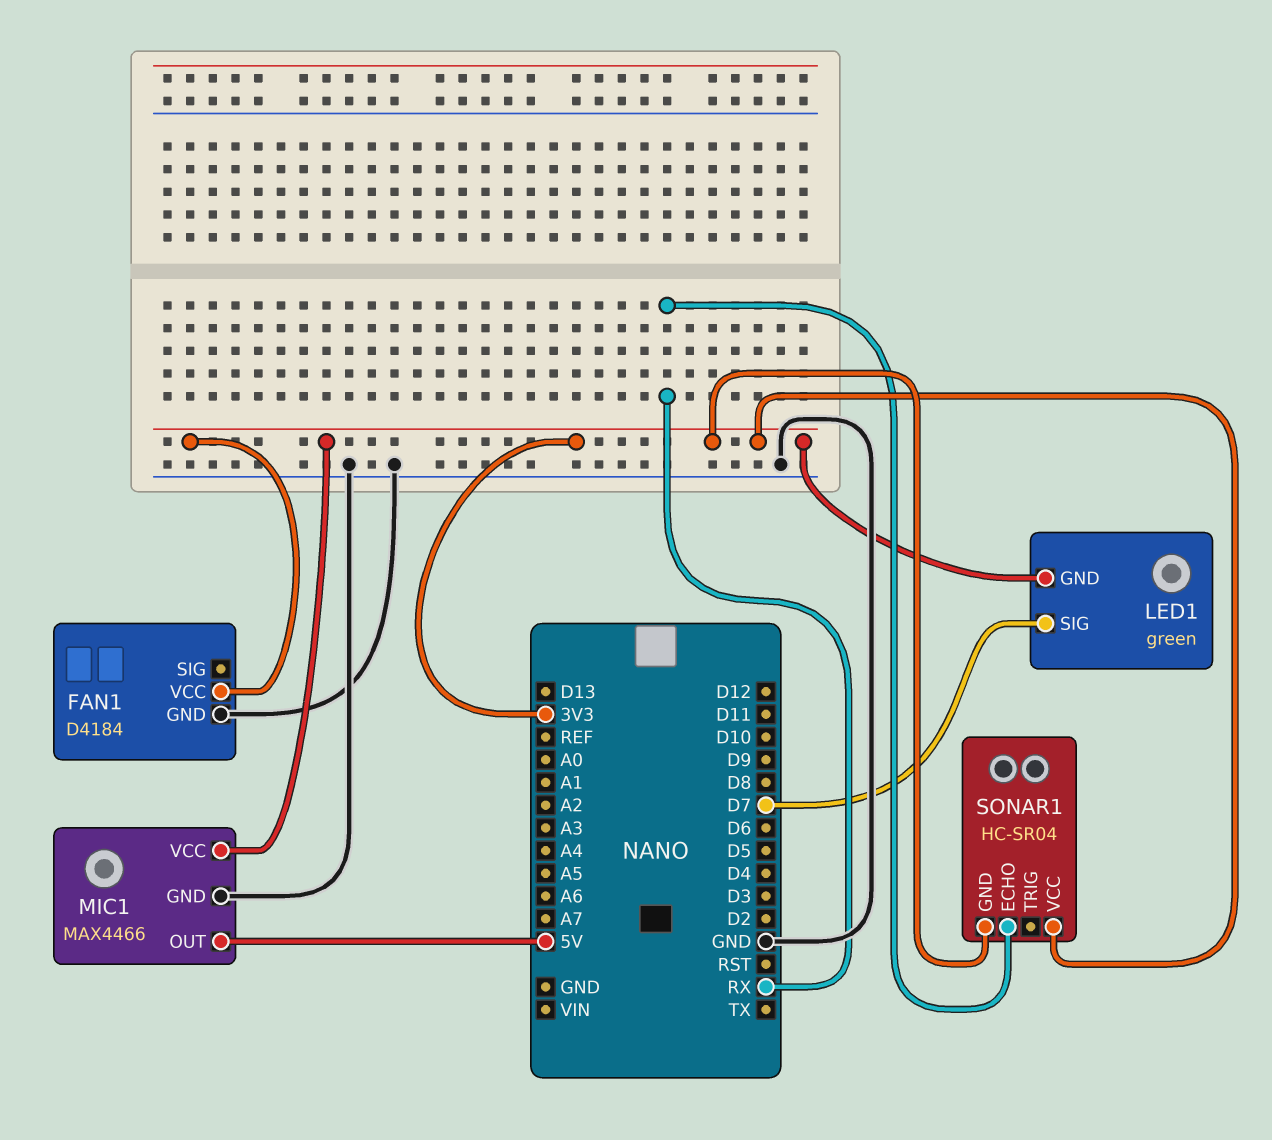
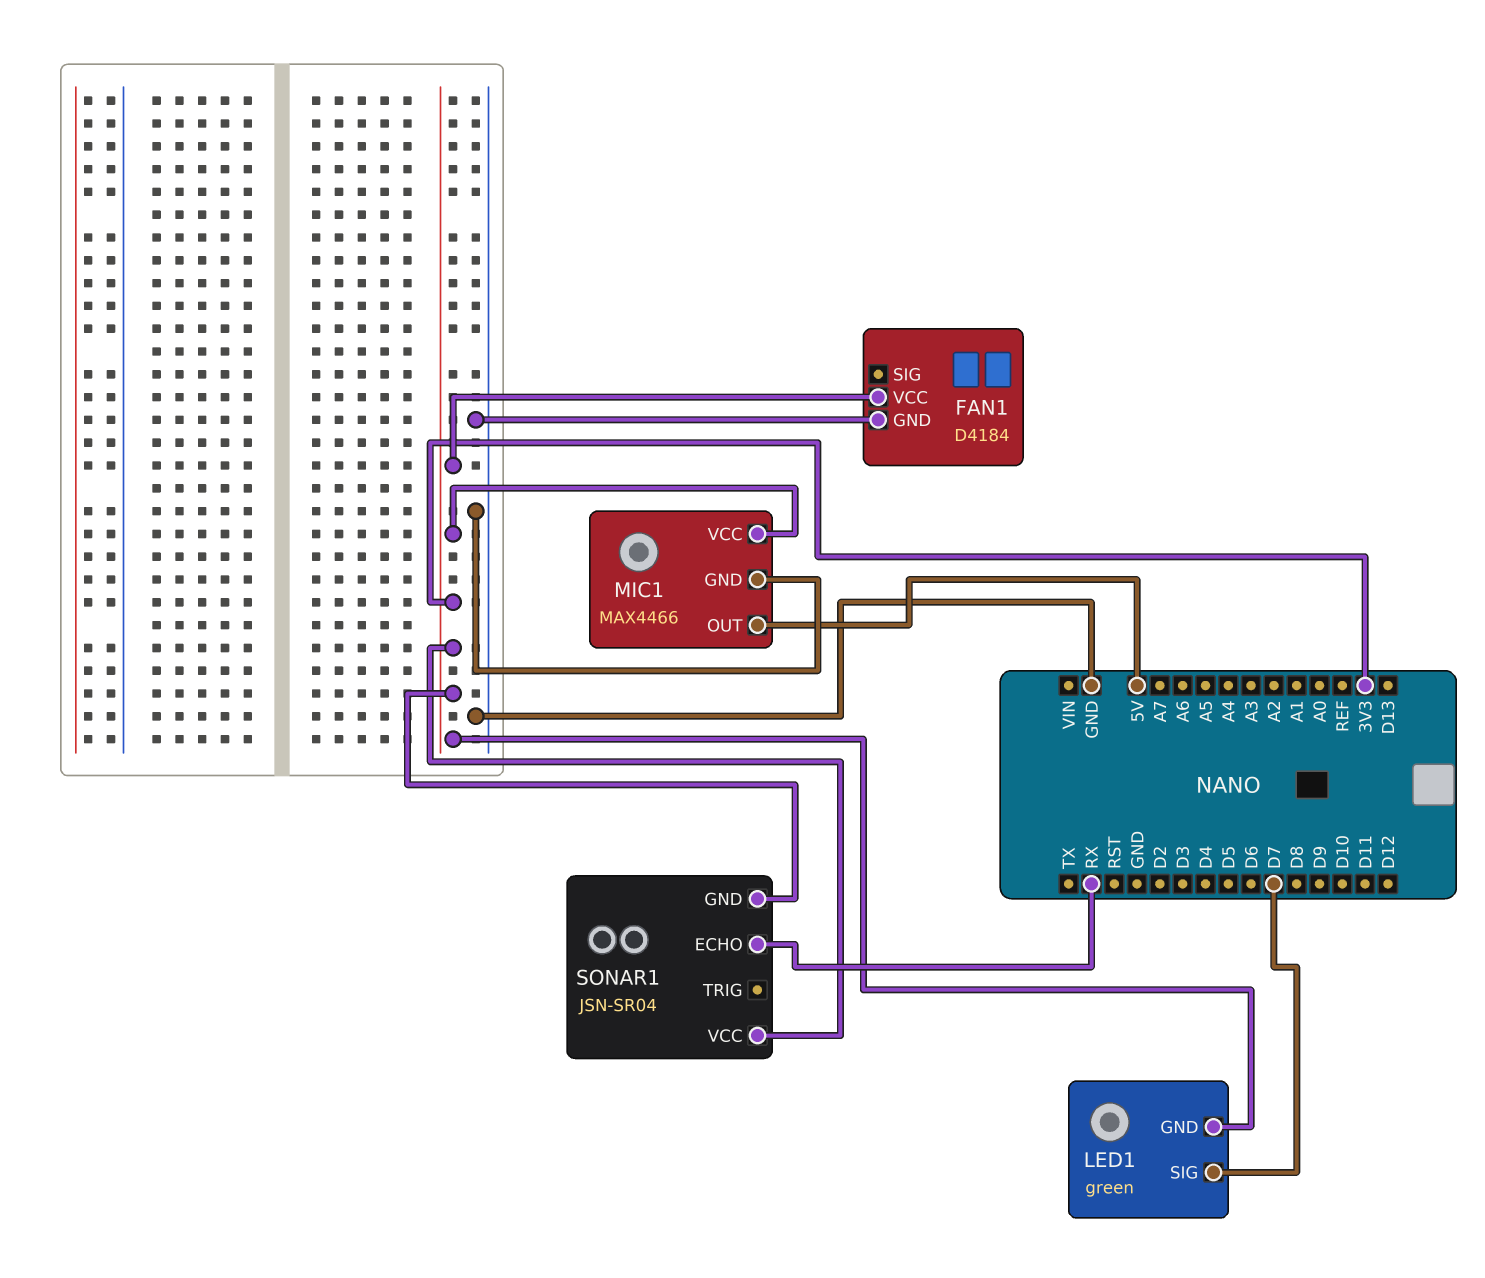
SONAR1: HC-SR04 -> JSN-SR04

